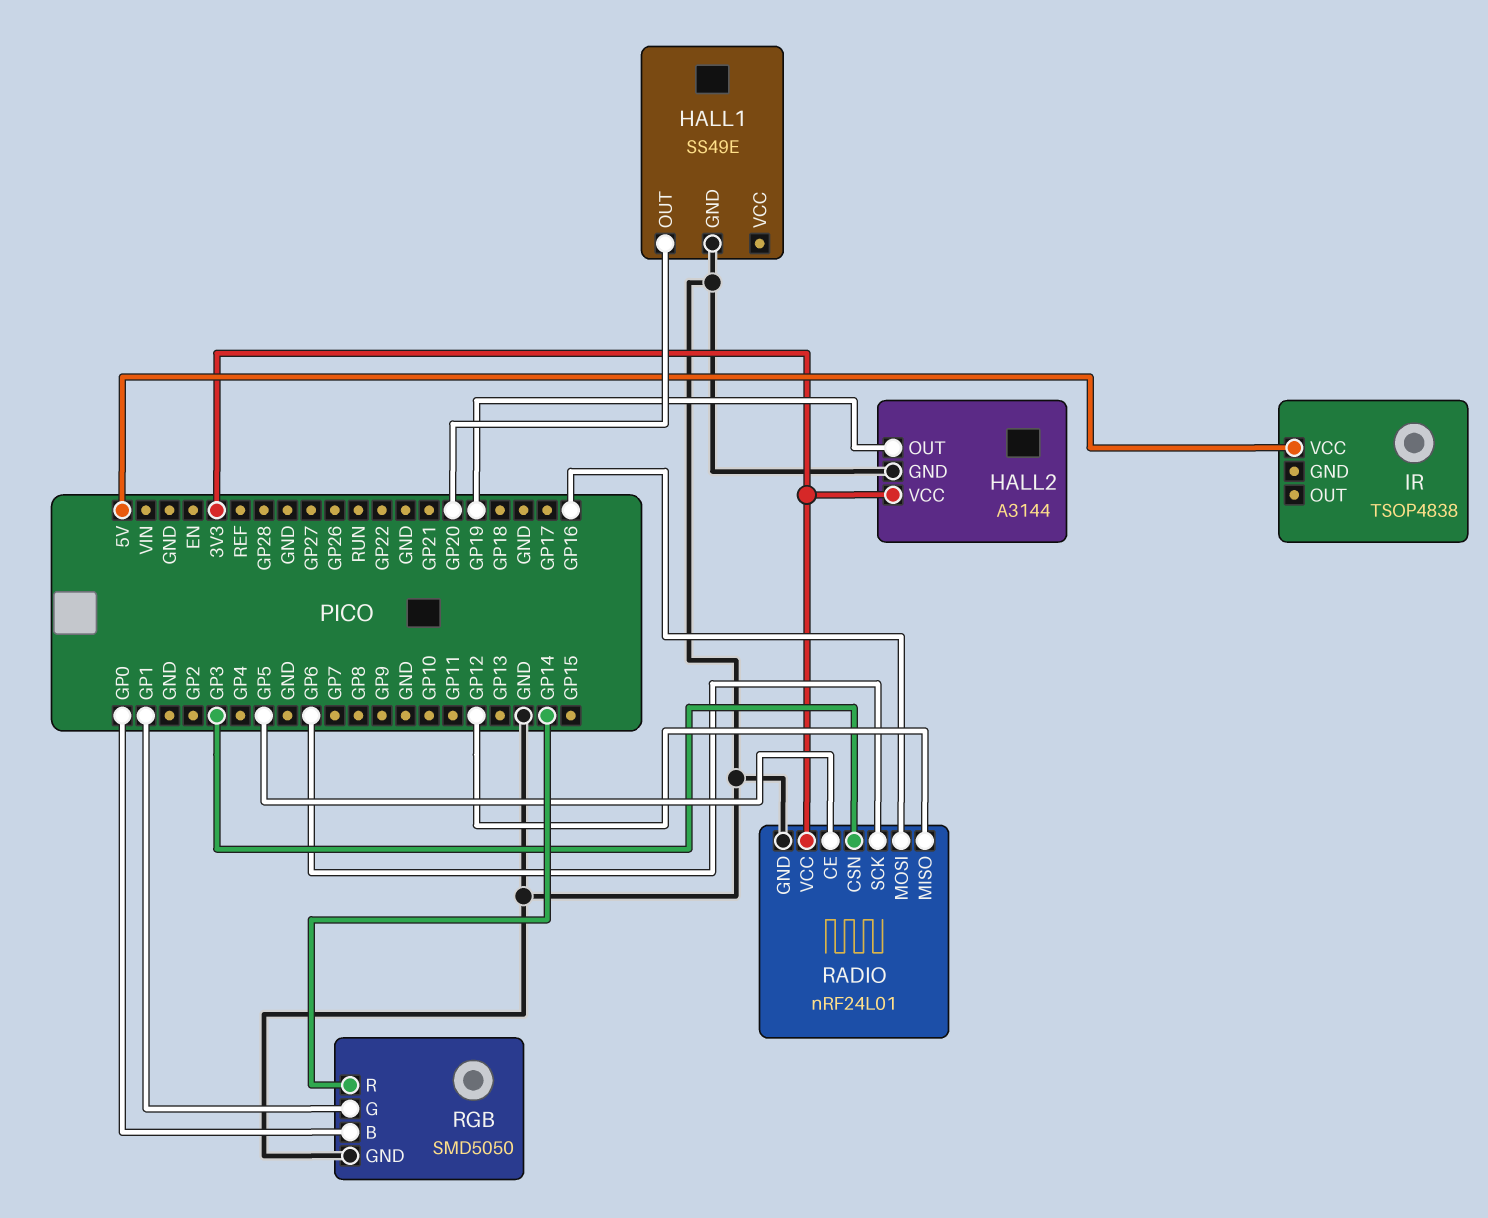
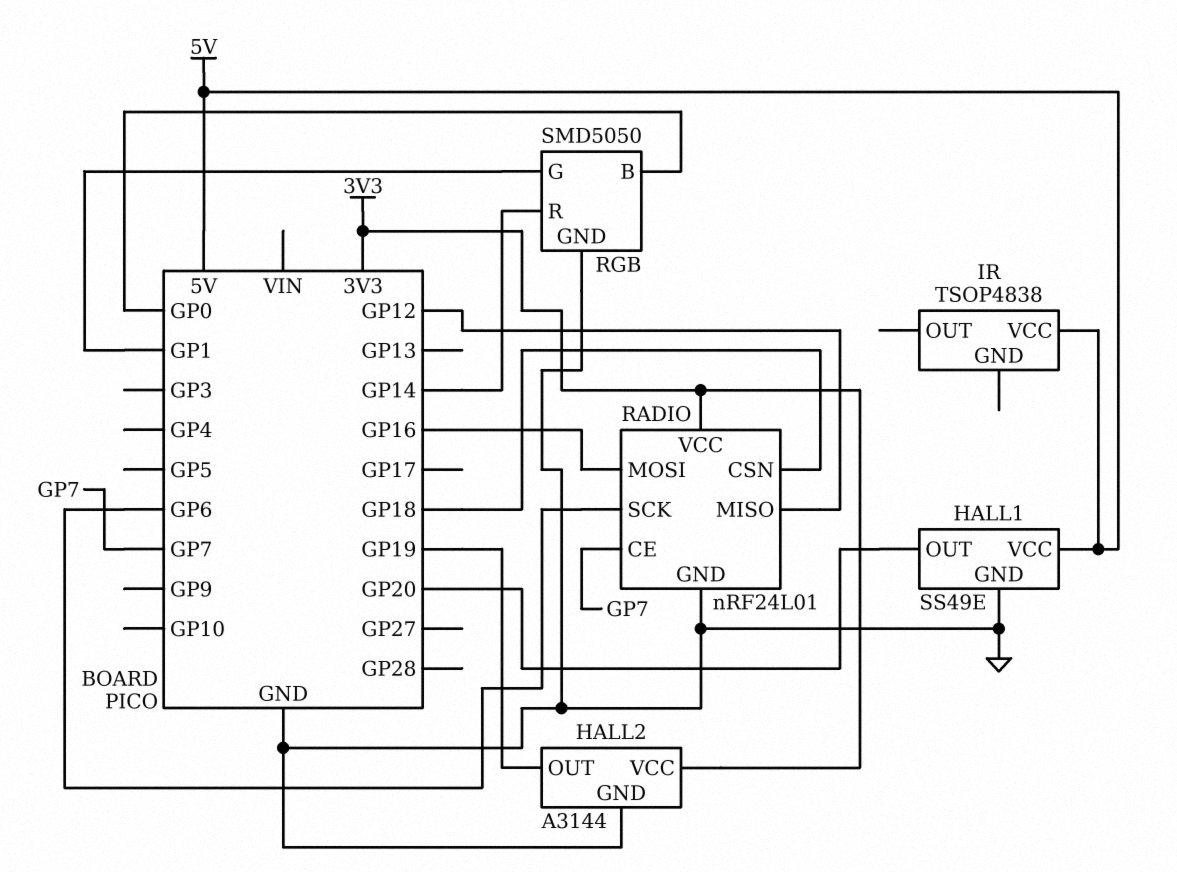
HALL1 pin VCC: none -> 5V
RADIO pin CE: GP5 -> GP7
RADIO pin CSN: GP3 -> GP18

